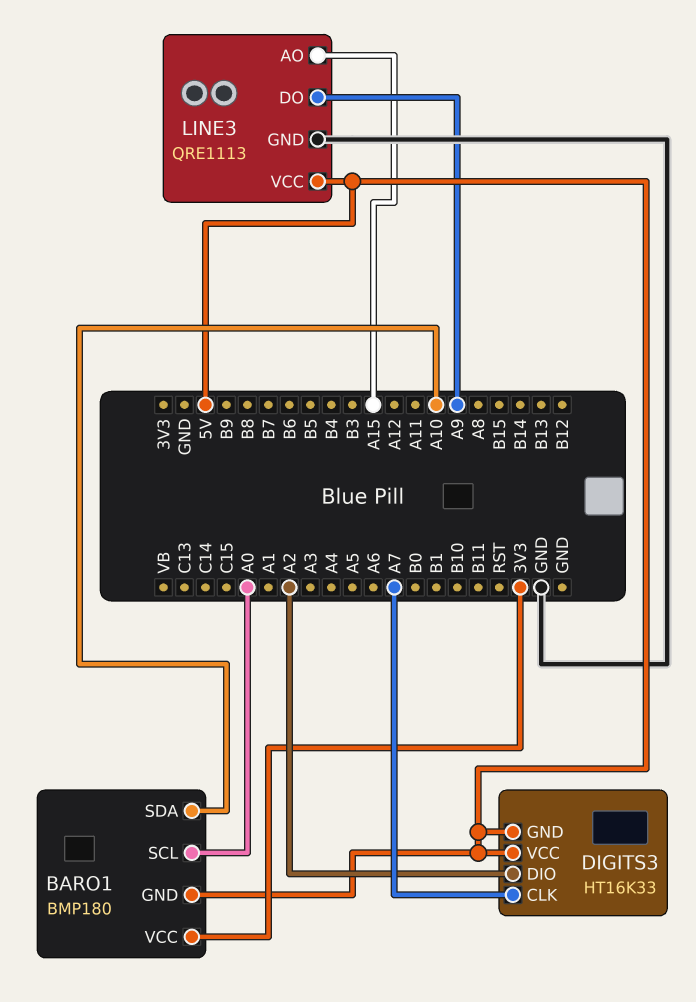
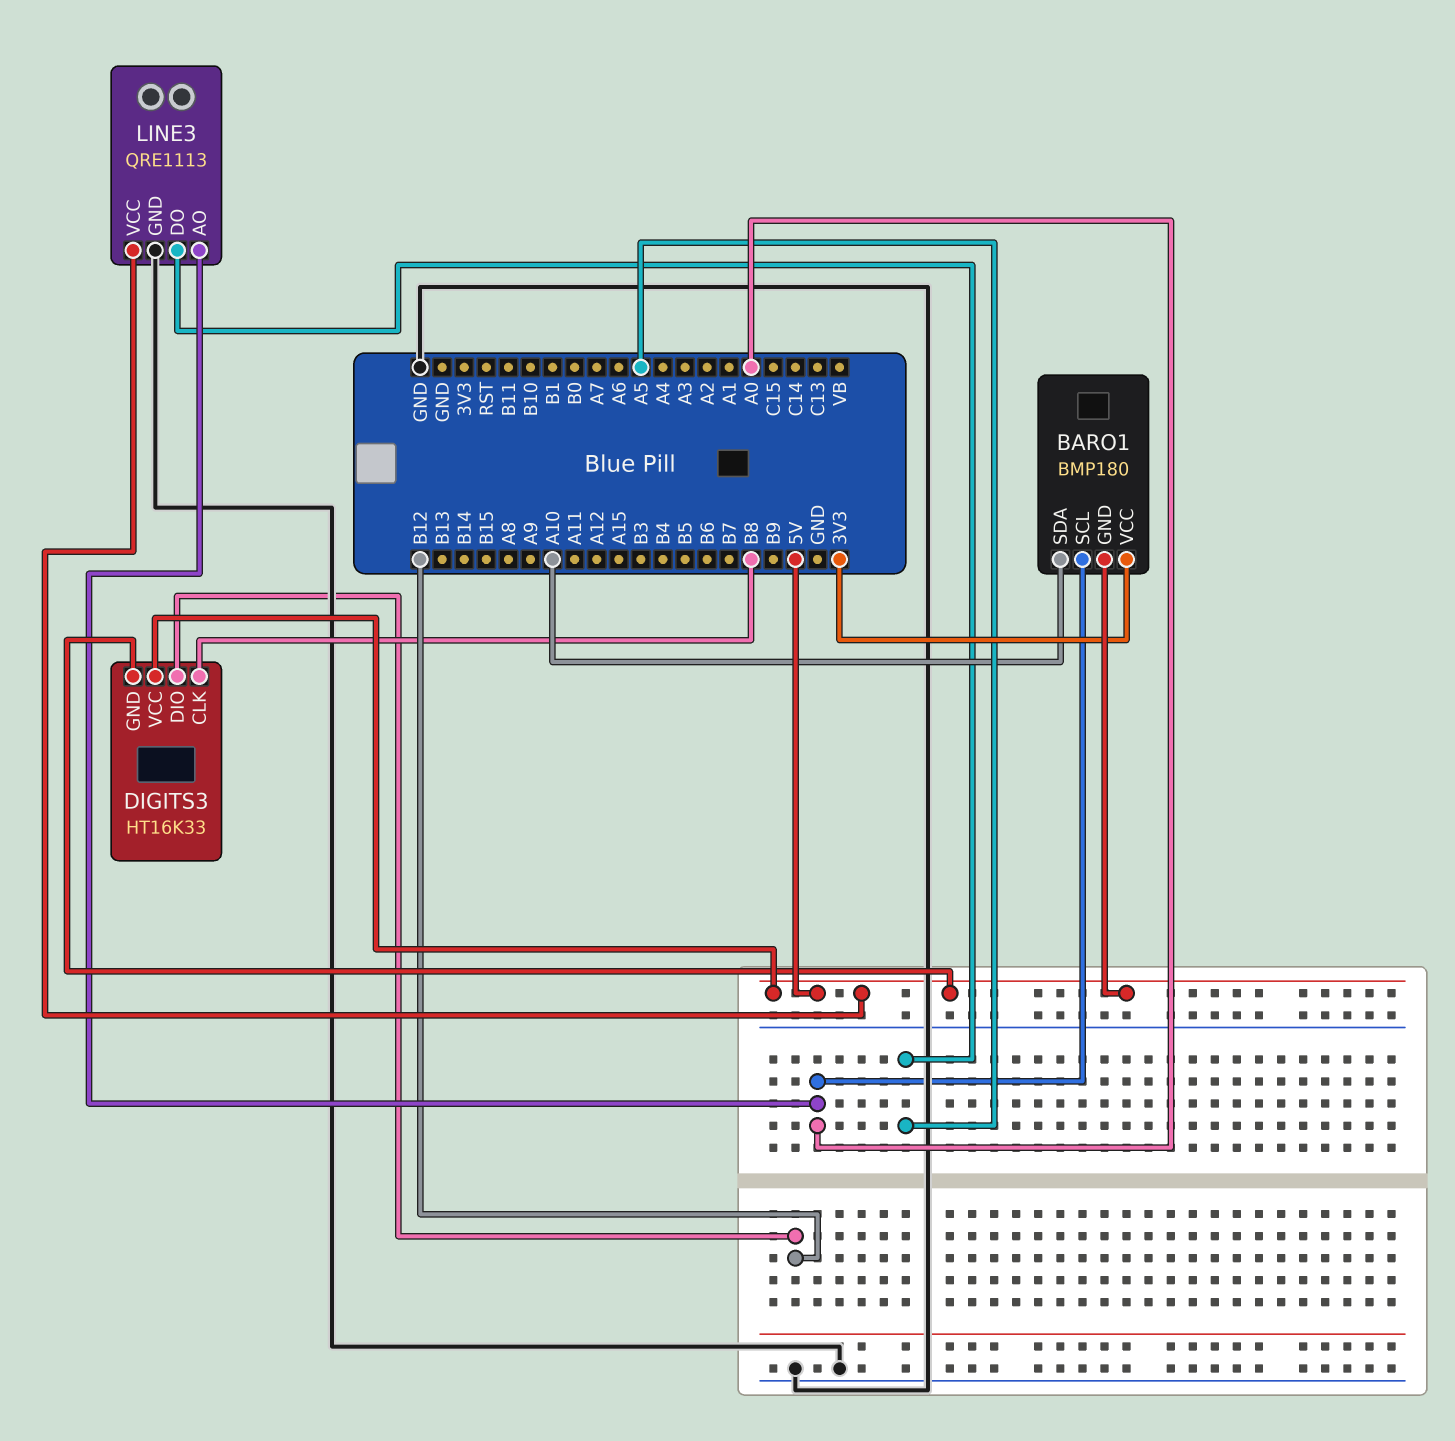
DIGITS3 pin CLK: A7 -> B8
DIGITS3 pin DIO: A2 -> B12
LINE3 pin AO: A15 -> A0
LINE3 pin DO: A9 -> A5

